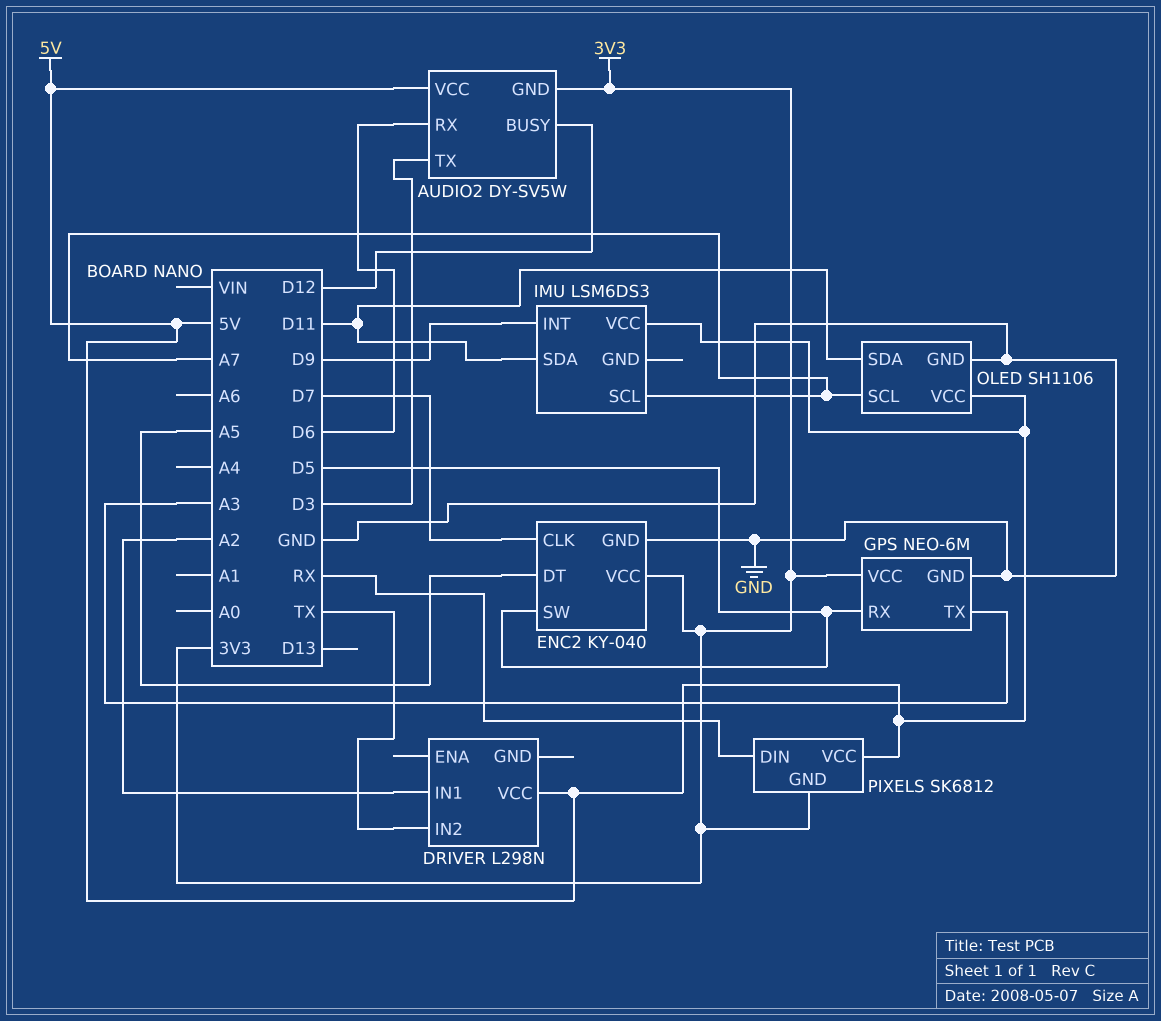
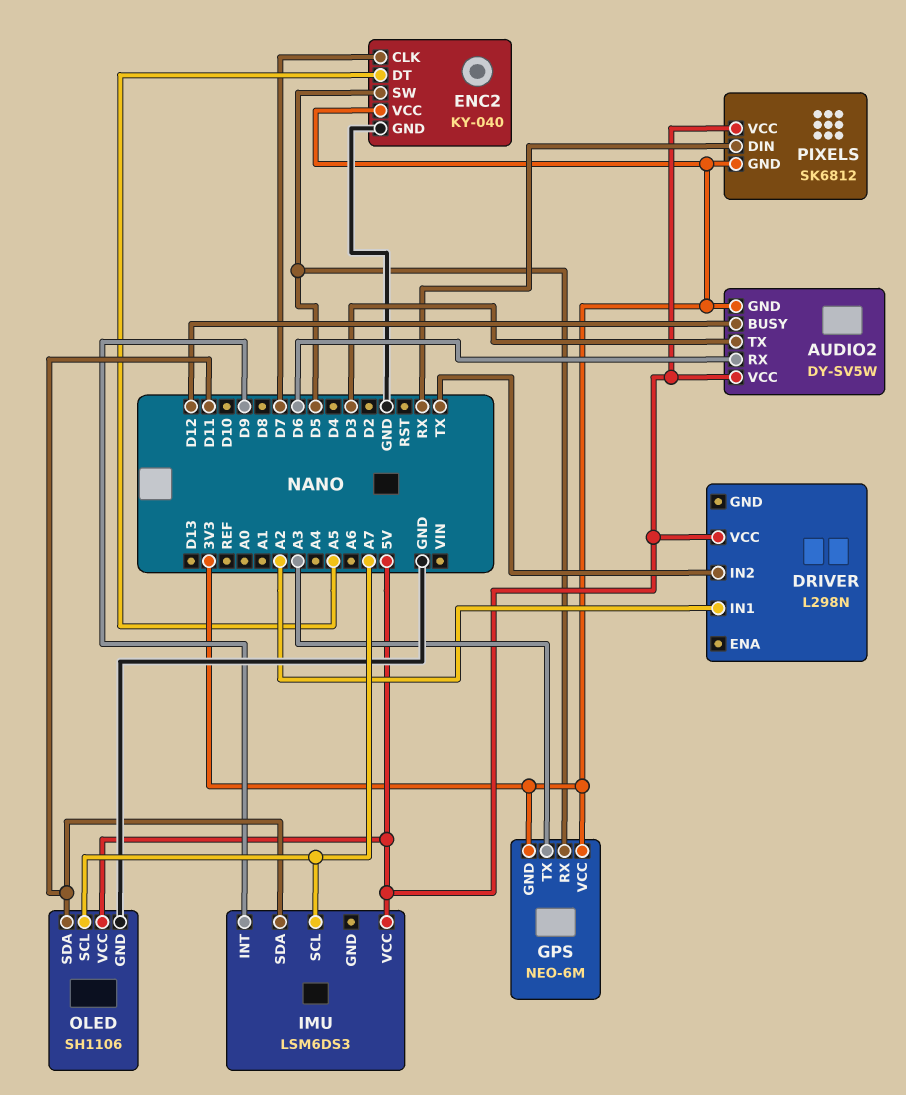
GPS pin GND: GND -> 3V3

